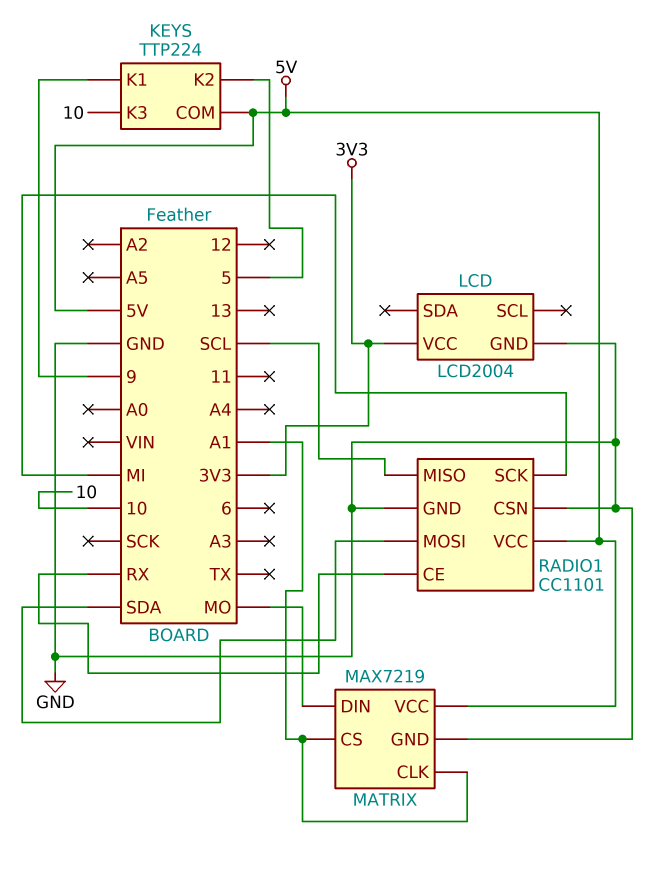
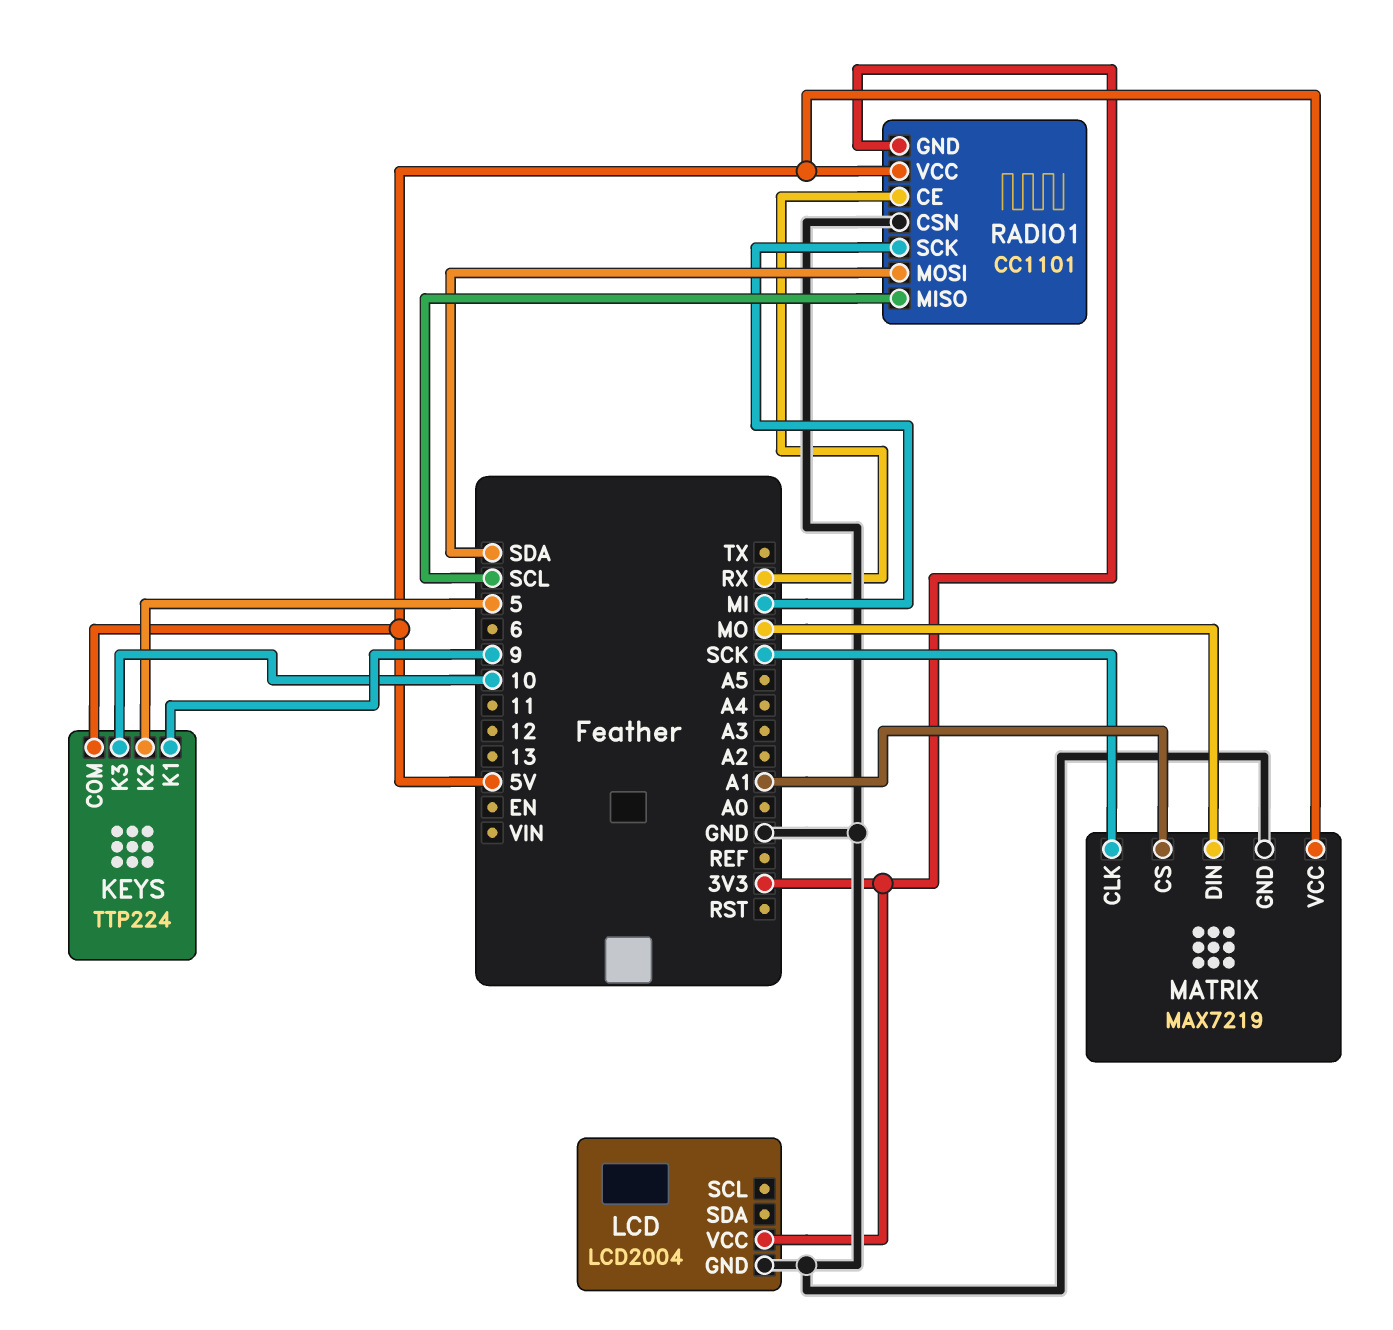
MATRIX pin CLK: A1 -> SCK
RADIO1 pin GND: GND -> 3V3

